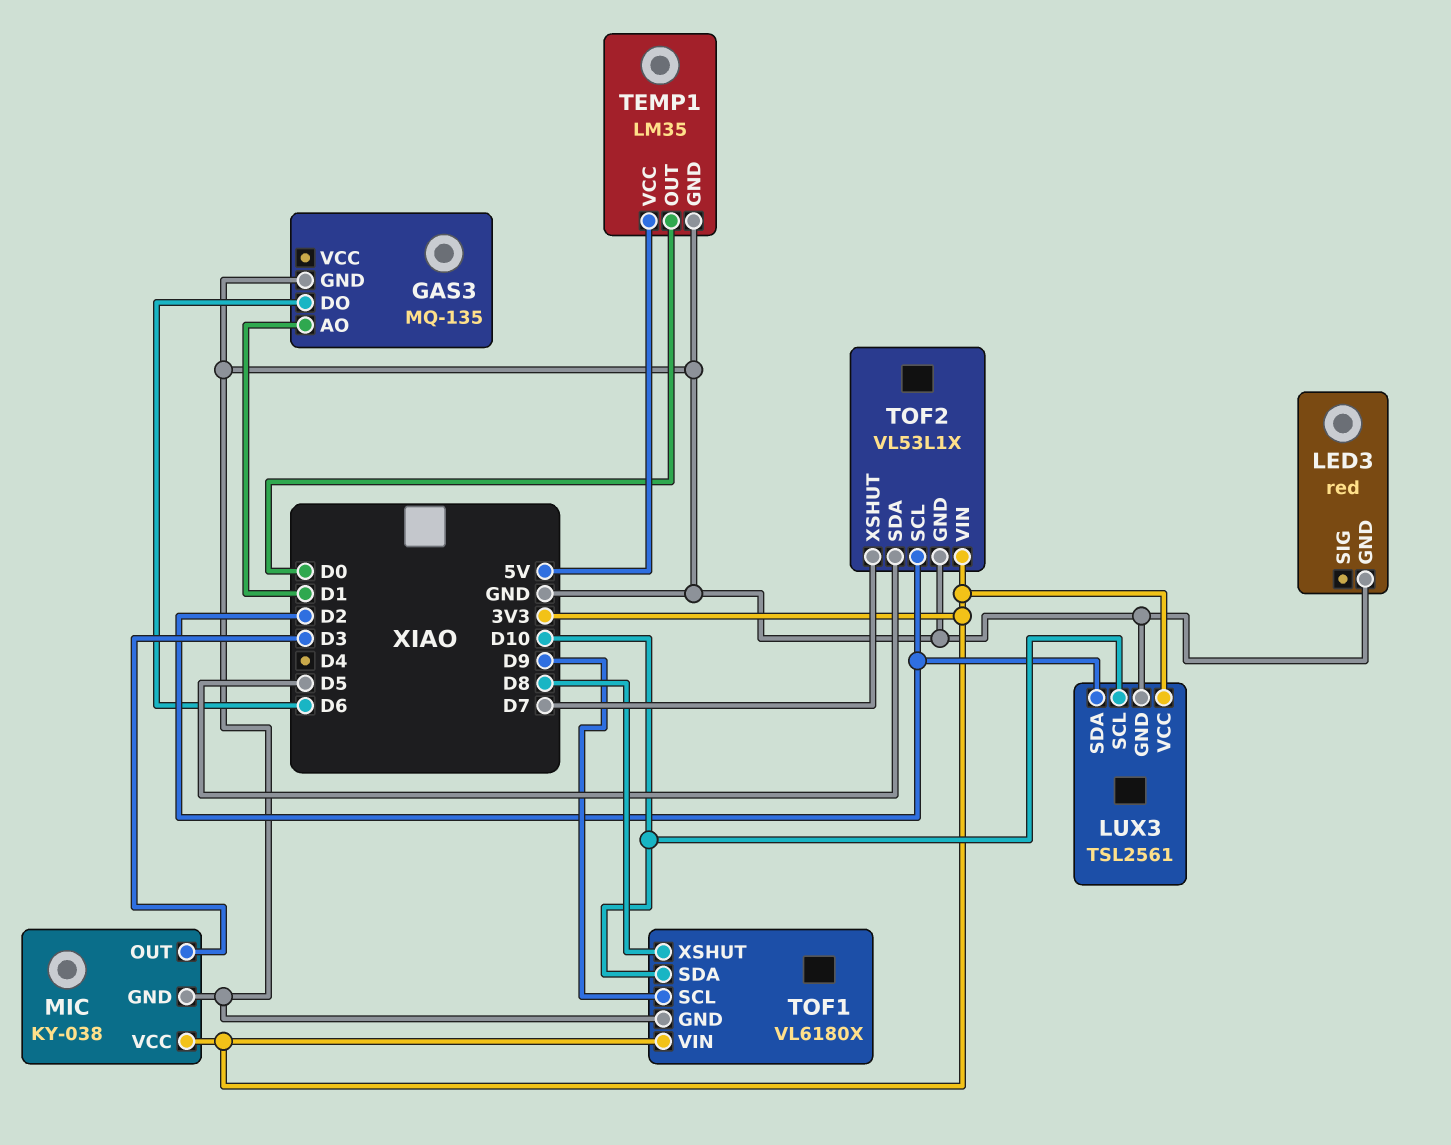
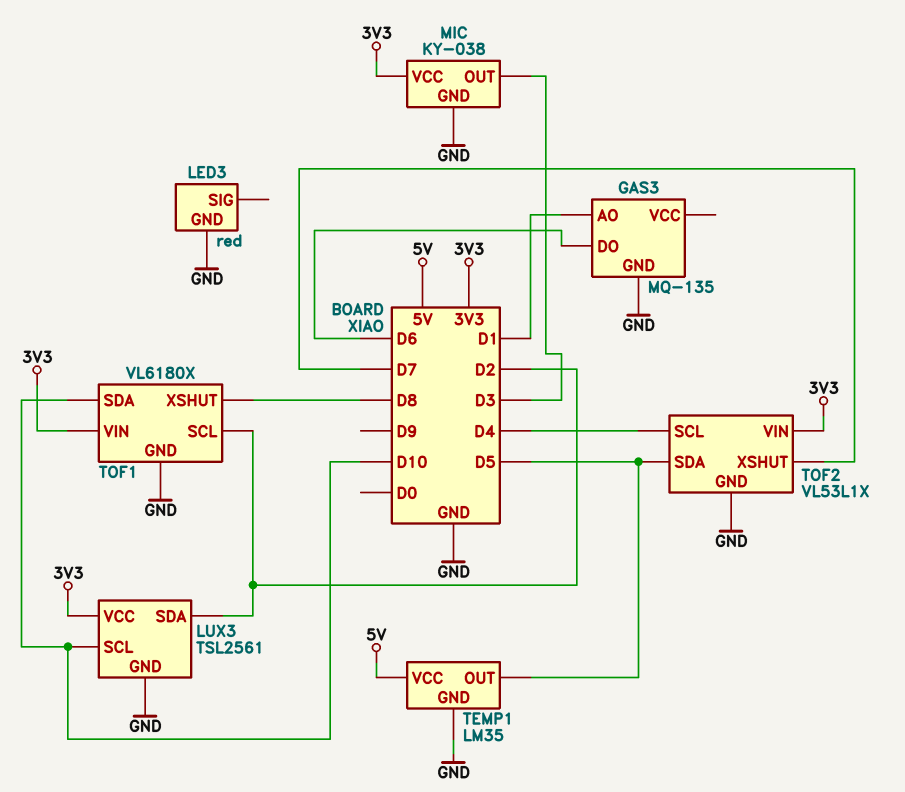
TEMP1 pin OUT: D0 -> D5
TOF1 pin SCL: D9 -> D2
TOF2 pin SCL: D2 -> D4

